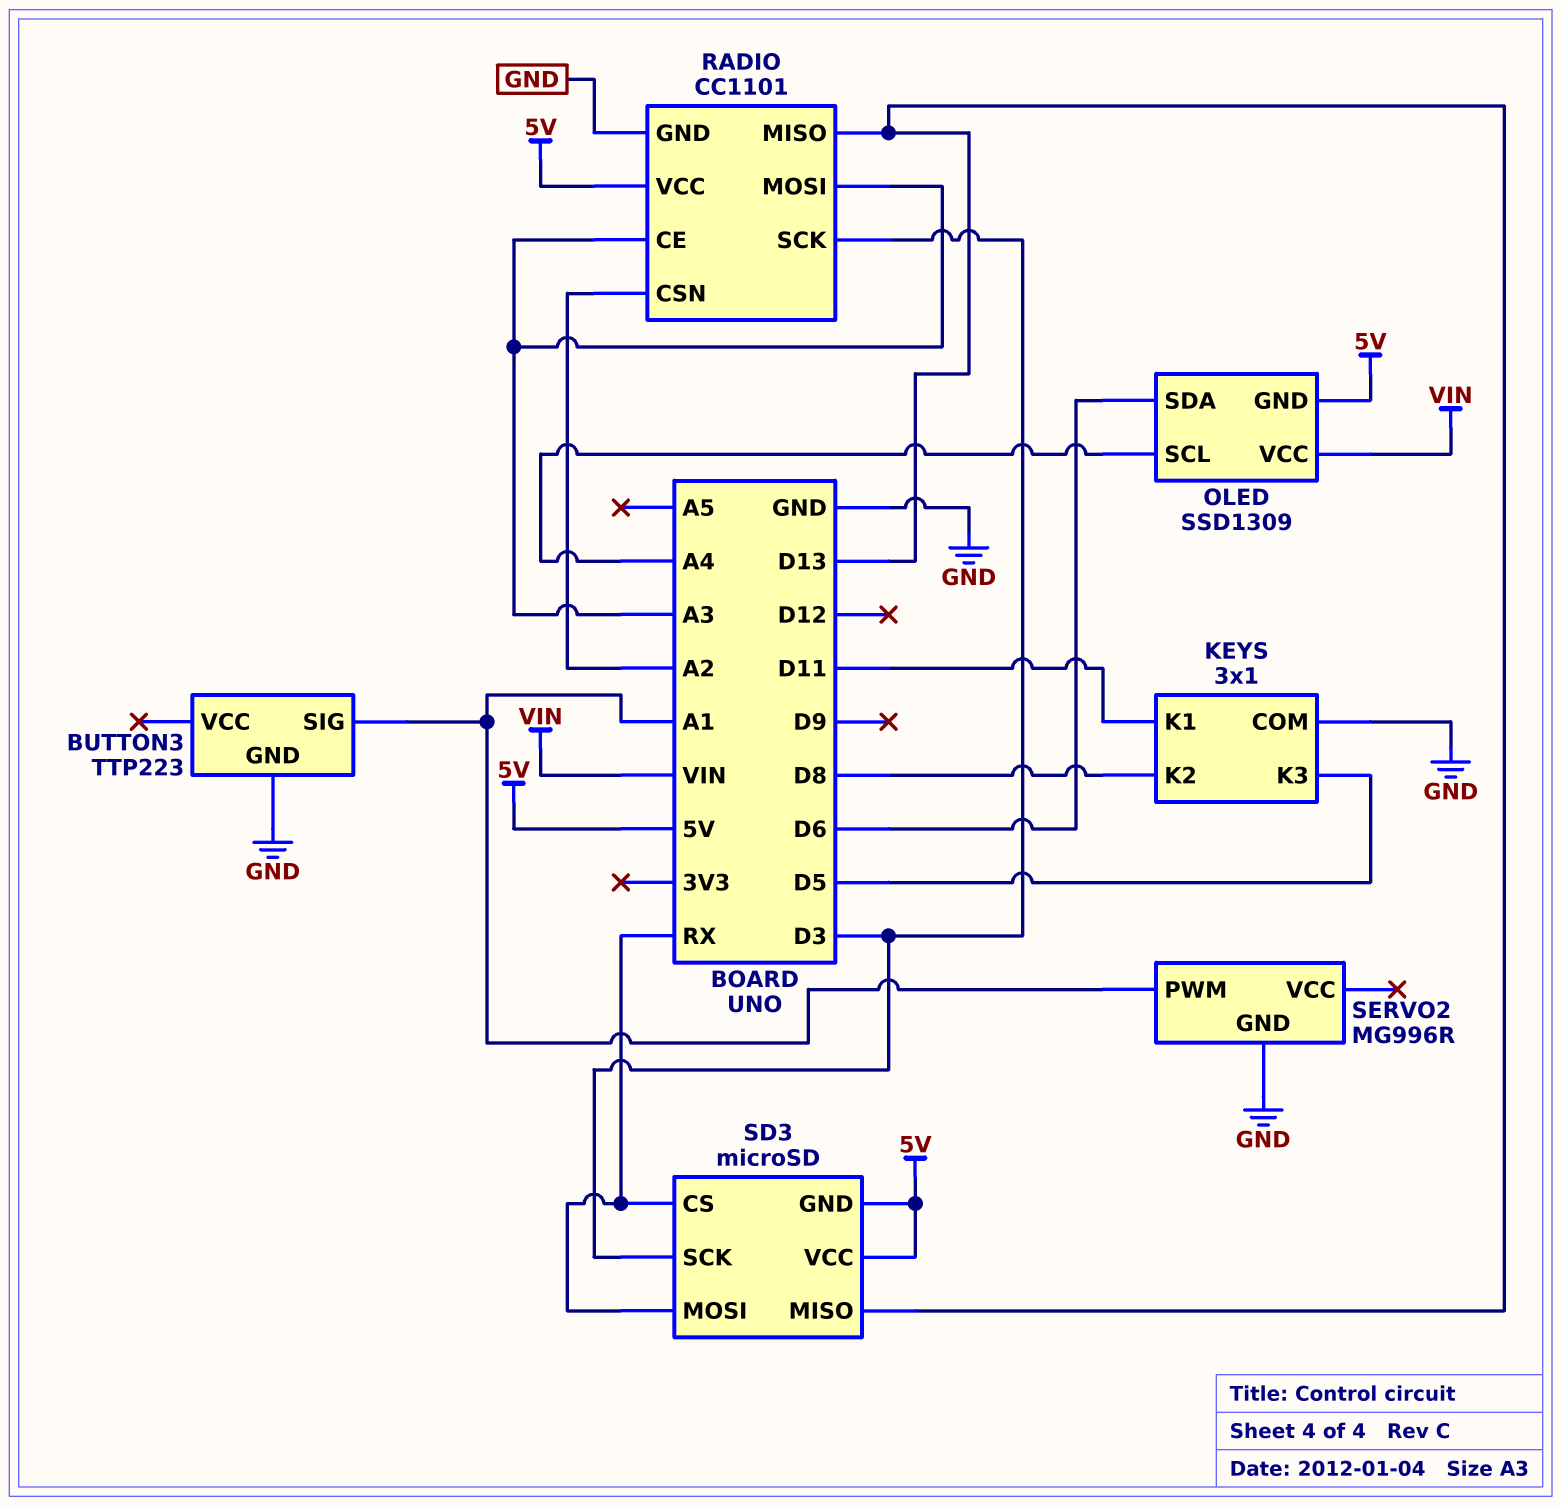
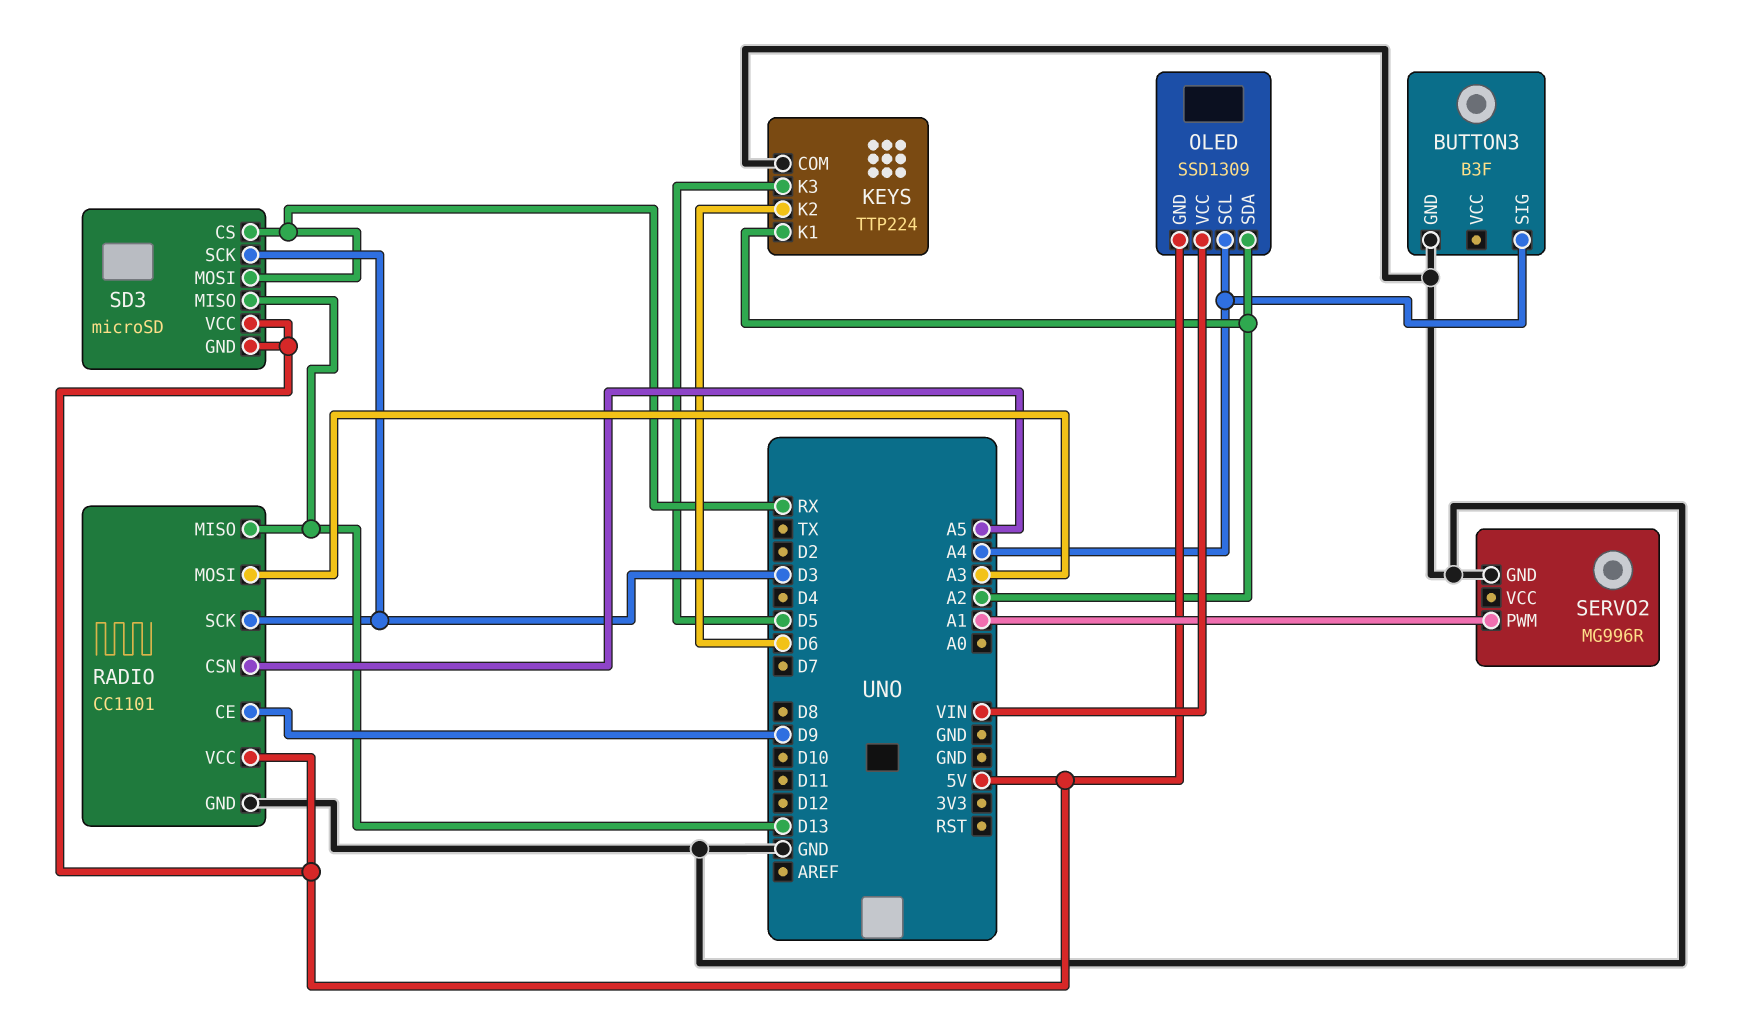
BUTTON3: TTP223 -> B3F
BUTTON3 pin SIG: A1 -> A4
KEYS: 3x1 -> TTP224
KEYS pin K1: D11 -> A2
KEYS pin K2: D8 -> D6
OLED pin SDA: D6 -> A2
RADIO pin CE: A3 -> D9
RADIO pin CSN: A2 -> A5

